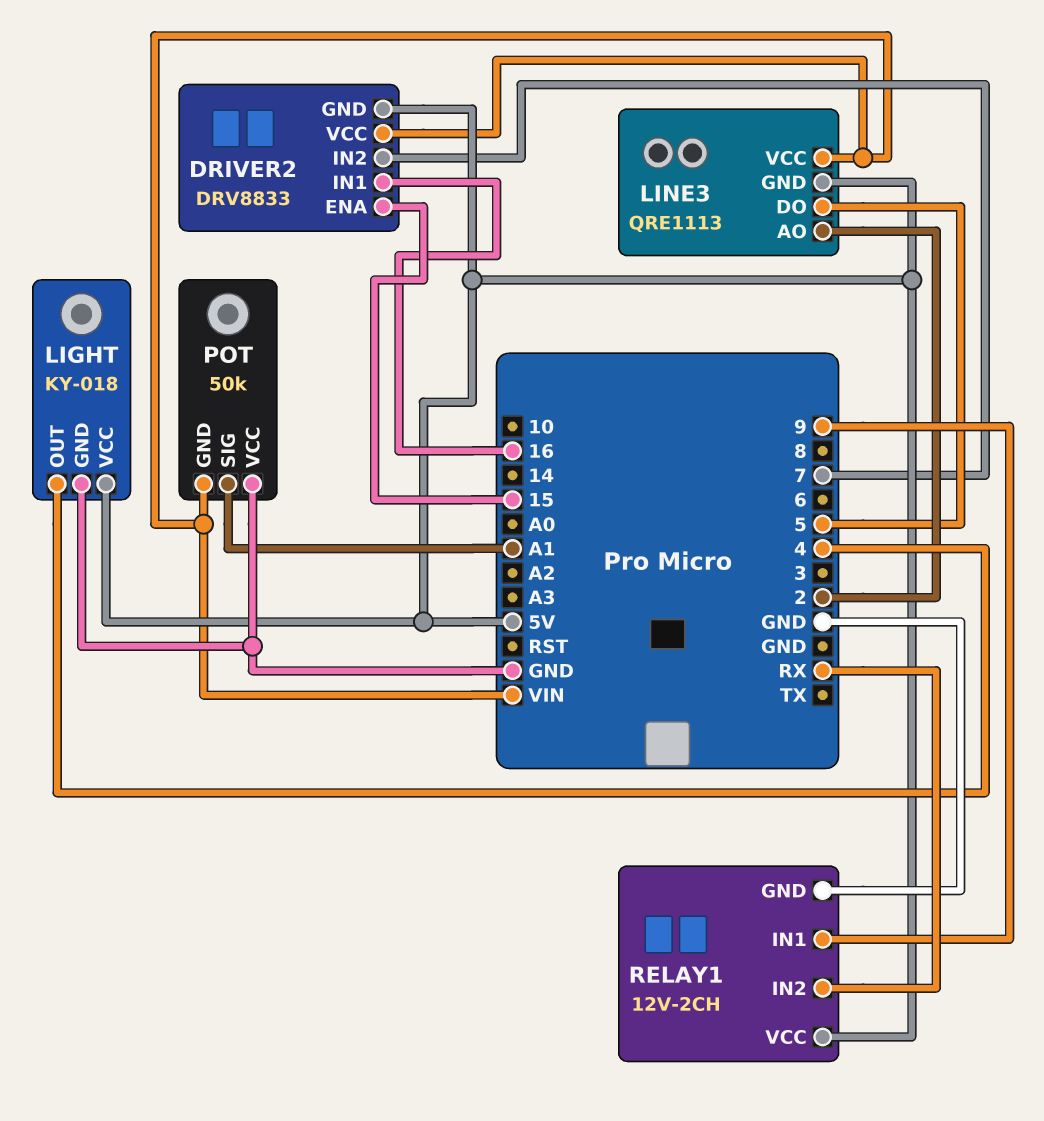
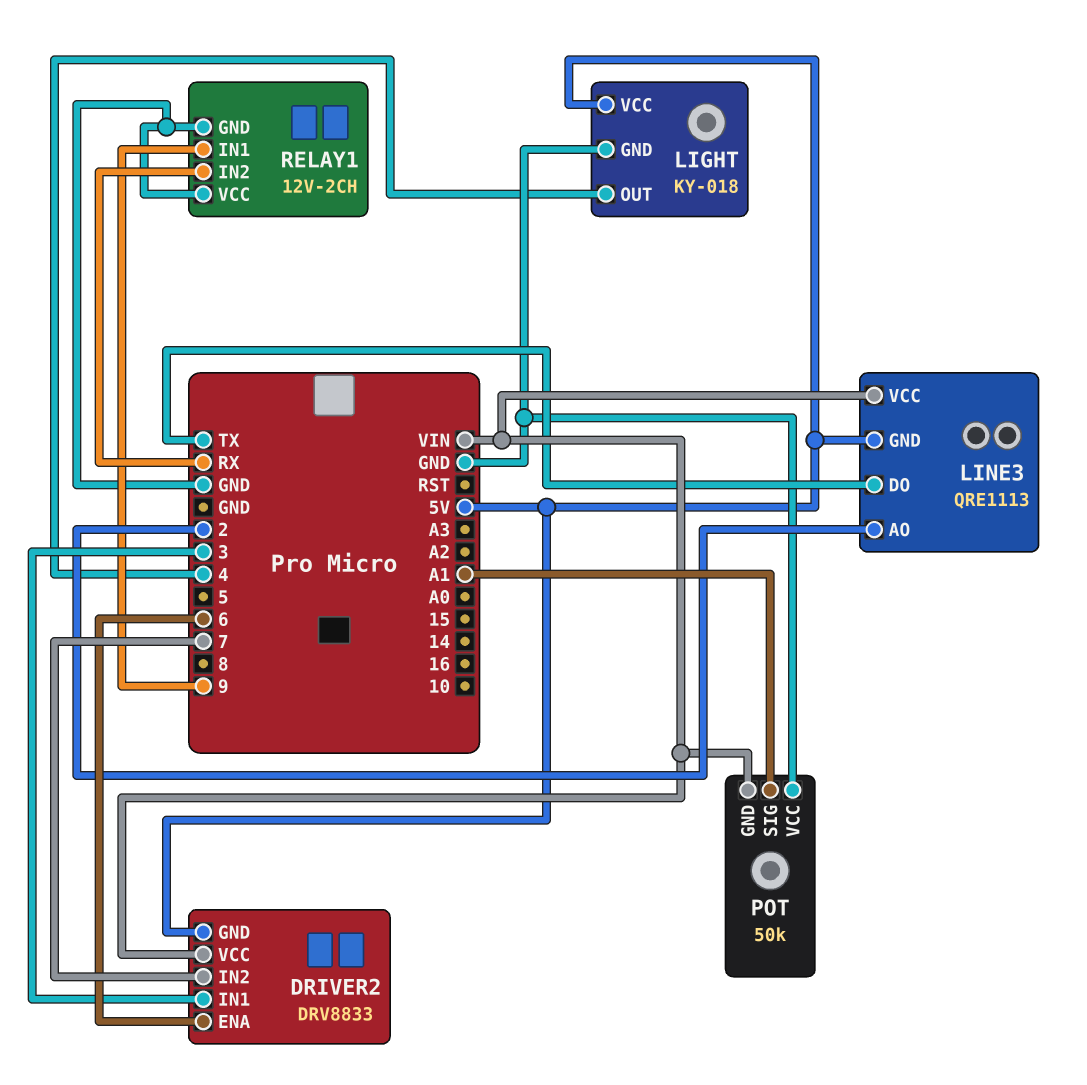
DRIVER2 pin ENA: 15 -> 6
DRIVER2 pin IN1: 16 -> 3
LINE3 pin DO: 5 -> TX
RELAY1 pin VCC: 5V -> GND

